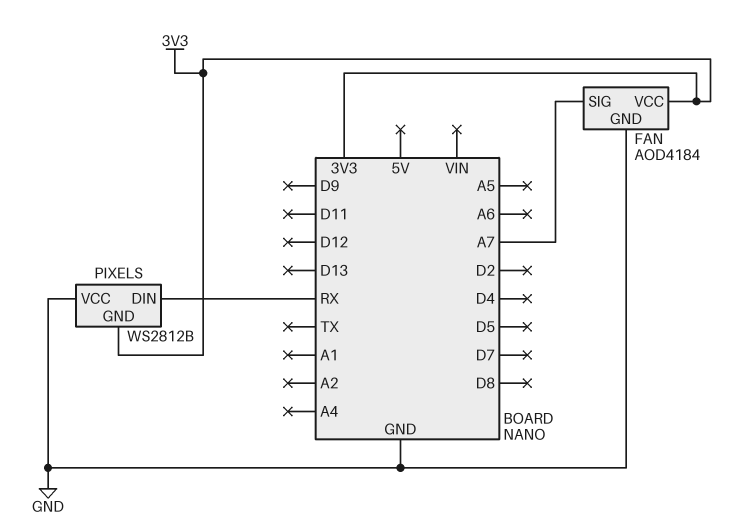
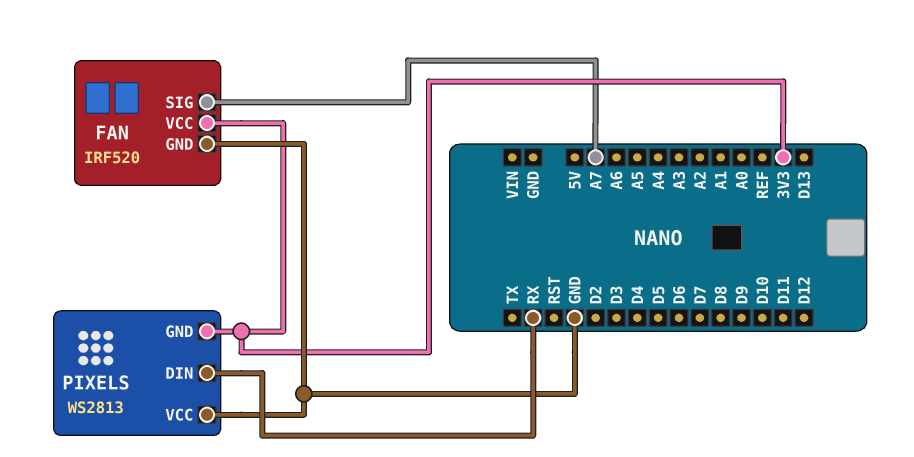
FAN: AOD4184 -> IRF520
PIXELS: WS2812B -> WS2813

